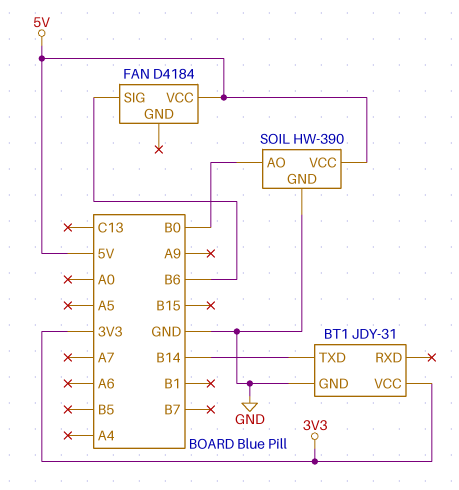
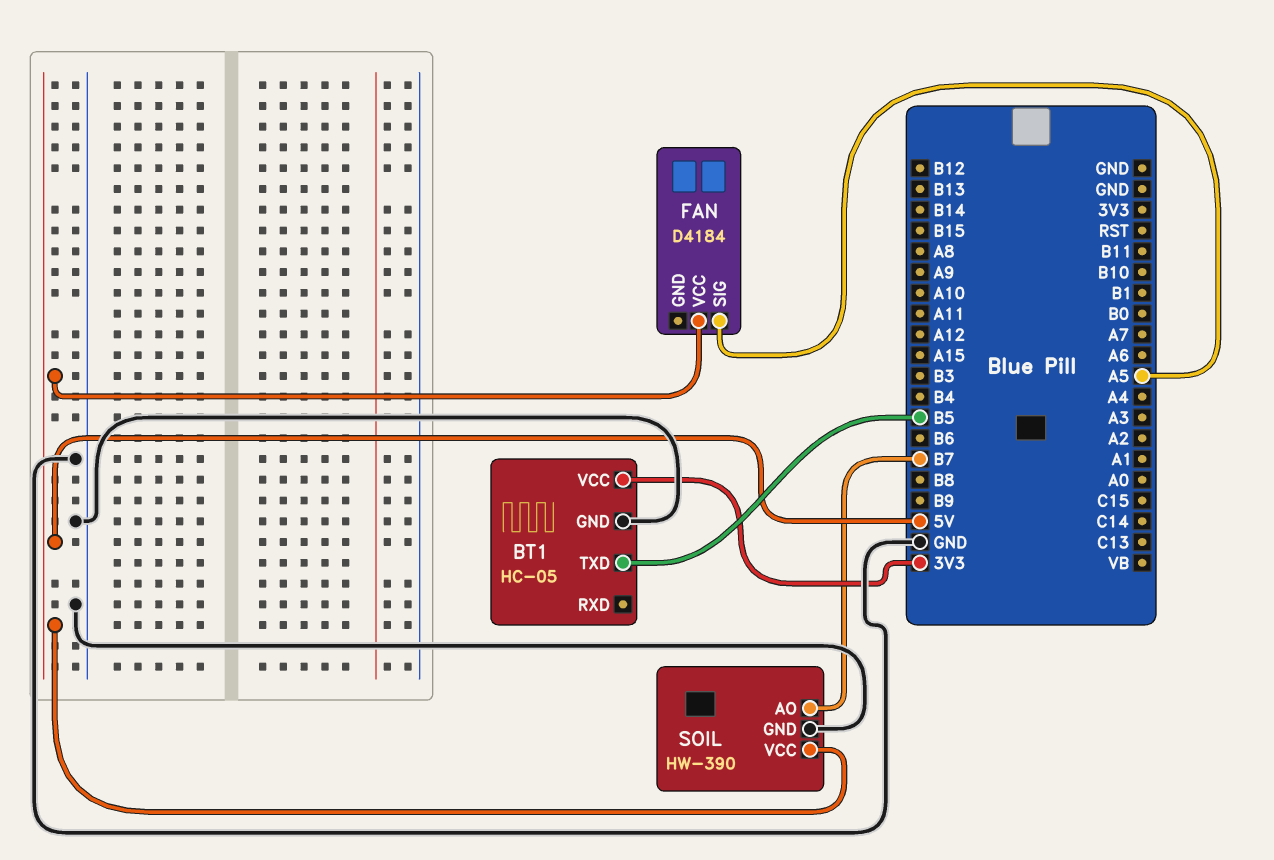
BT1: JDY-31 -> HC-05
BT1 pin TXD: B14 -> B5
FAN pin SIG: B6 -> A5
SOIL pin AO: B0 -> B7

